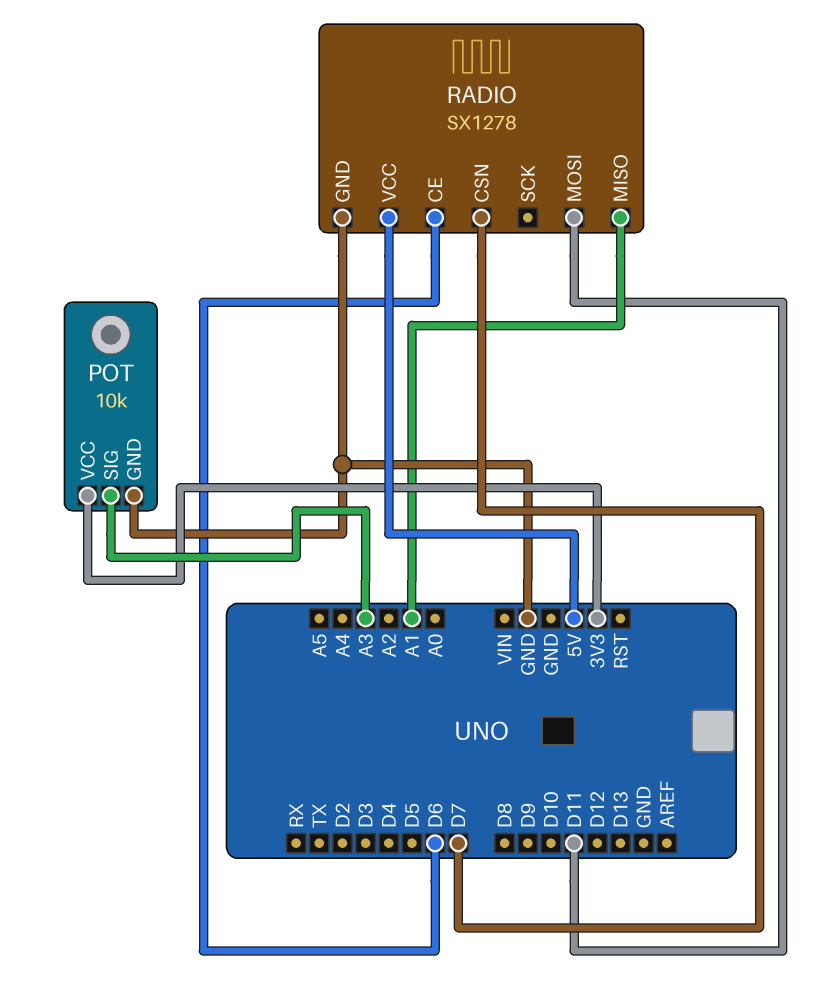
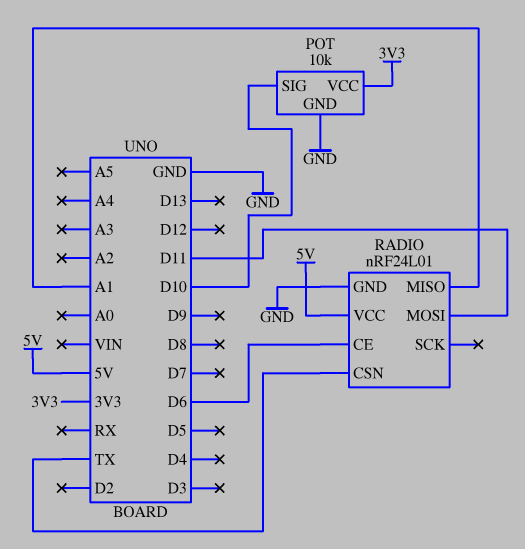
POT pin SIG: A3 -> D10
RADIO: SX1278 -> nRF24L01
RADIO pin CSN: D7 -> TX

